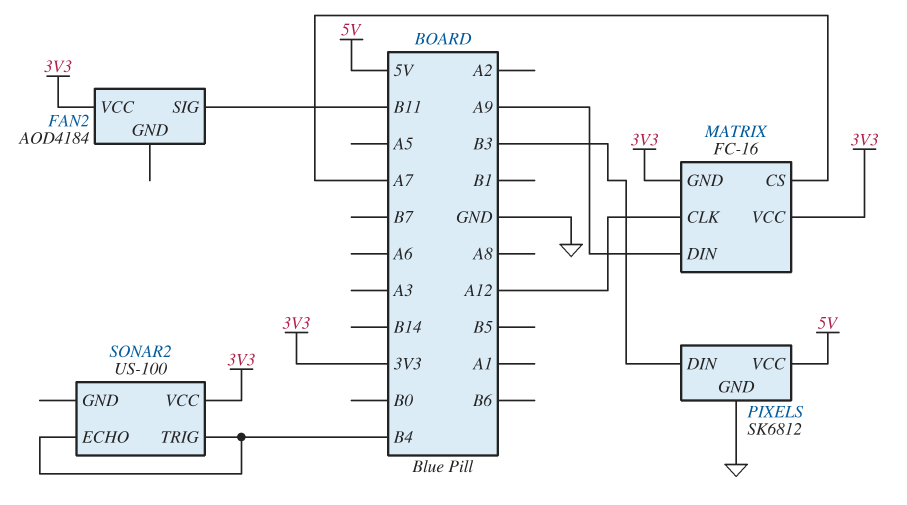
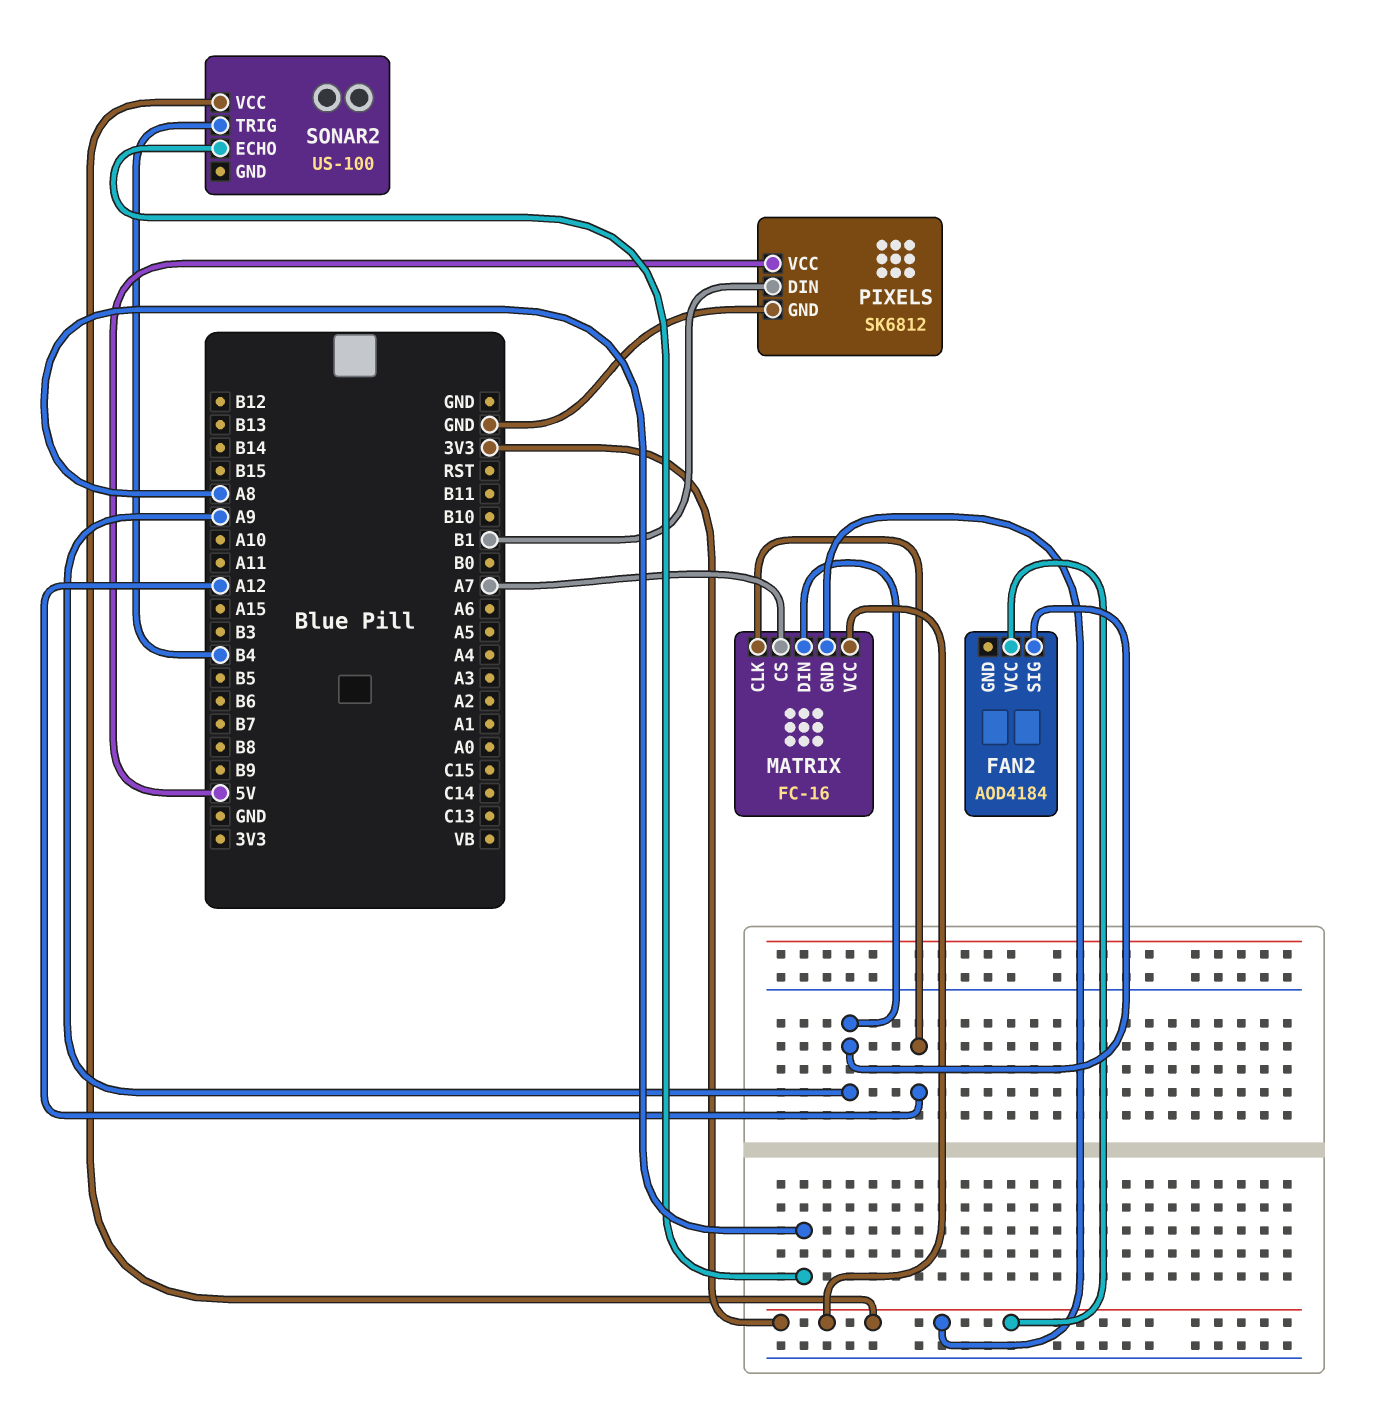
FAN2 pin SIG: B11 -> A9
PIXELS pin DIN: B3 -> B1
SONAR2 pin ECHO: B4 -> A8

